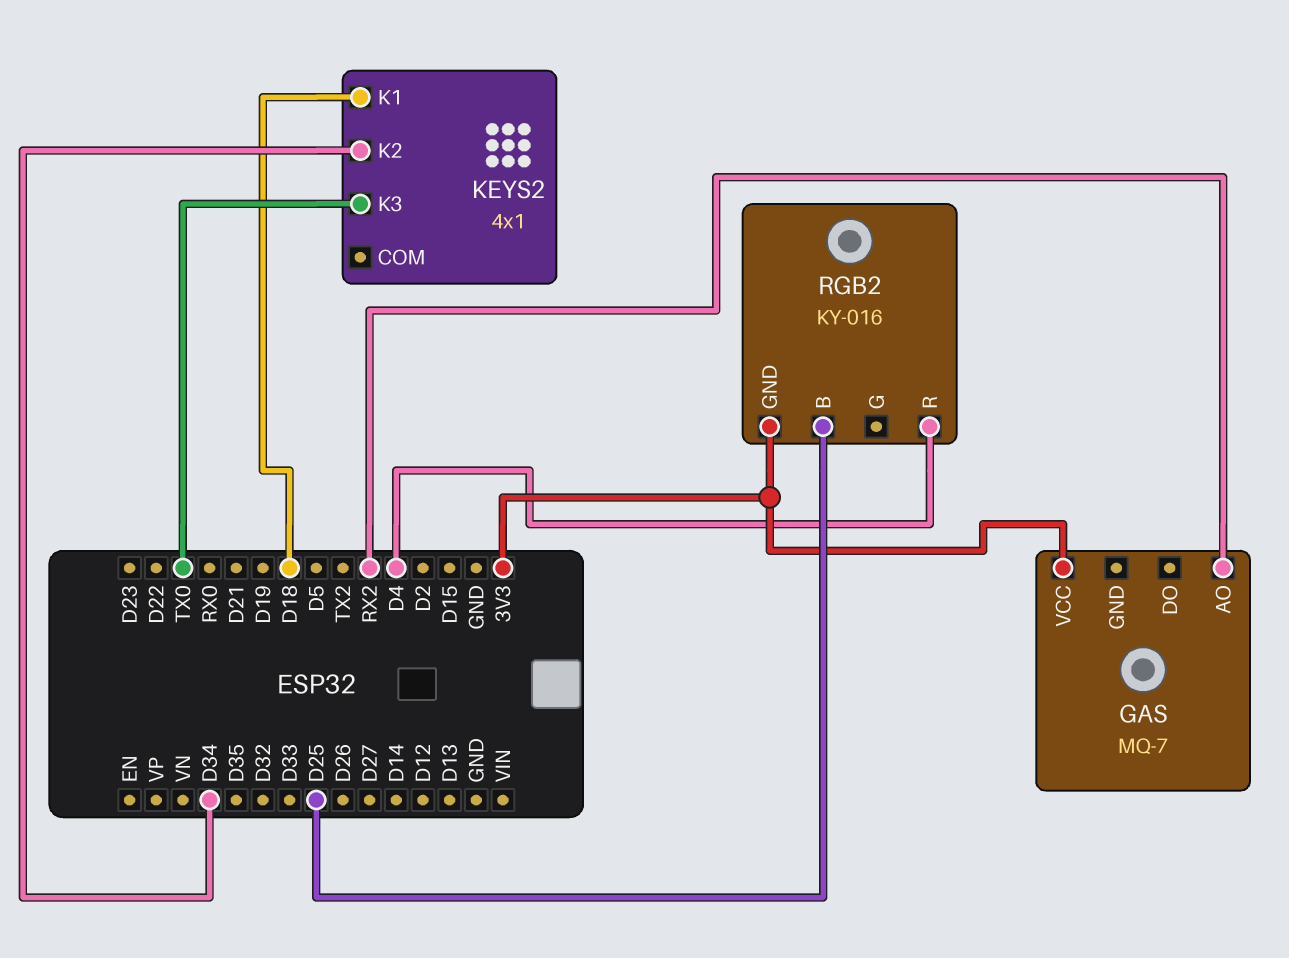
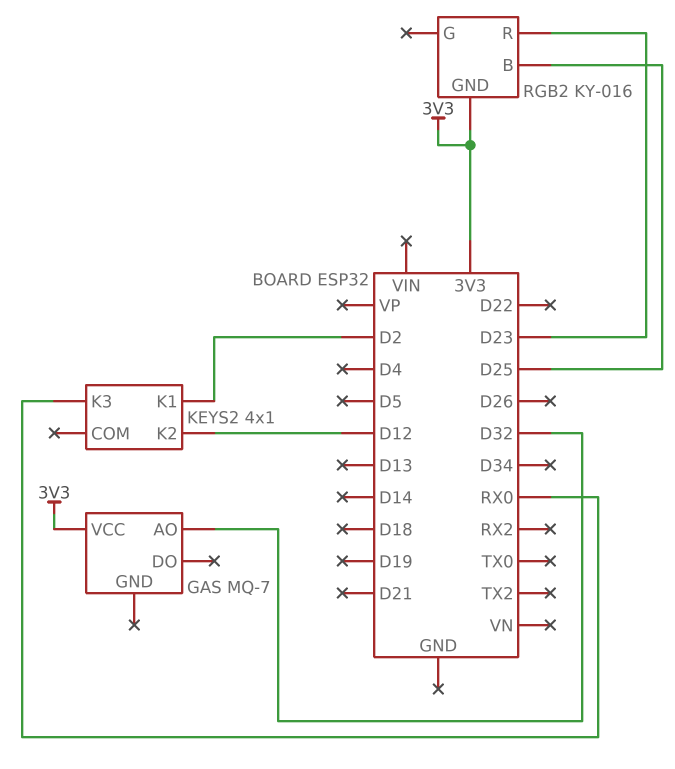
GAS pin AO: RX2 -> D32
KEYS2 pin K1: D18 -> D2
KEYS2 pin K2: D34 -> D12
KEYS2 pin K3: TX0 -> RX0
RGB2 pin R: D4 -> D23

